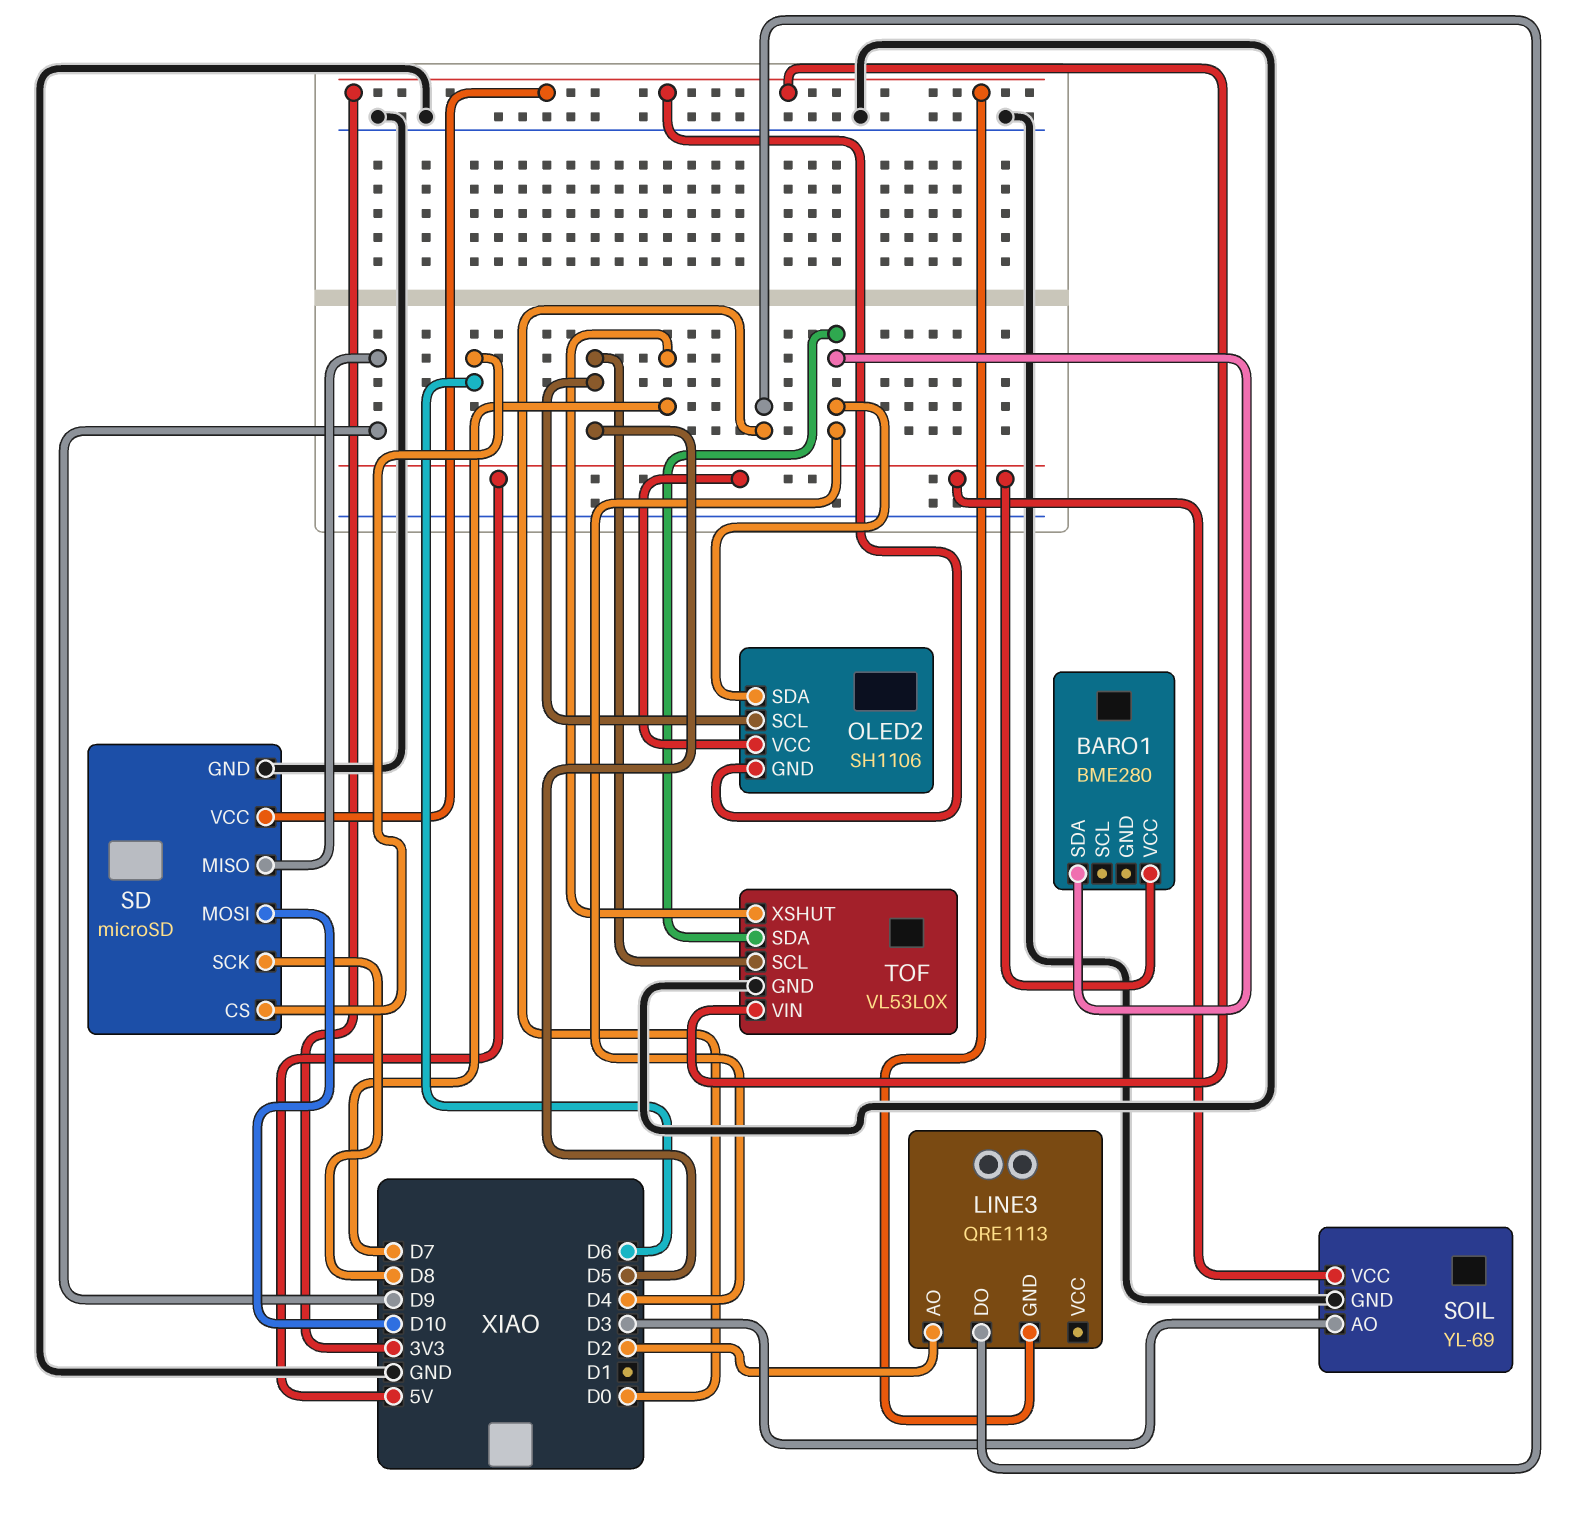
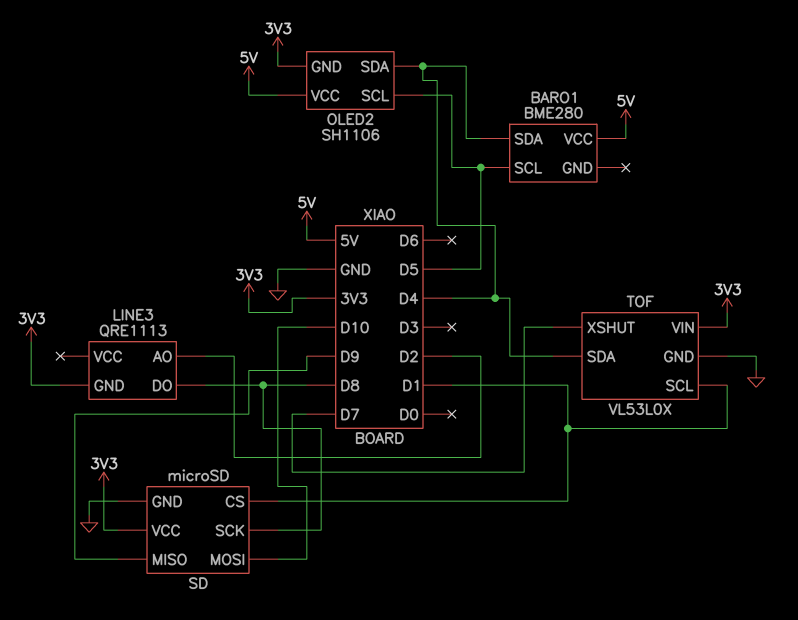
BARO1 pin SCL: none -> D5
LINE3 pin DO: D0 -> D8
SD pin CS: D6 -> D1
SOIL: YL-69 -> none
SOIL pin AO: D3 -> none
SOIL pin GND: GND -> none
SOIL pin VCC: 5V -> none
TOF pin SCL: D5 -> D1

